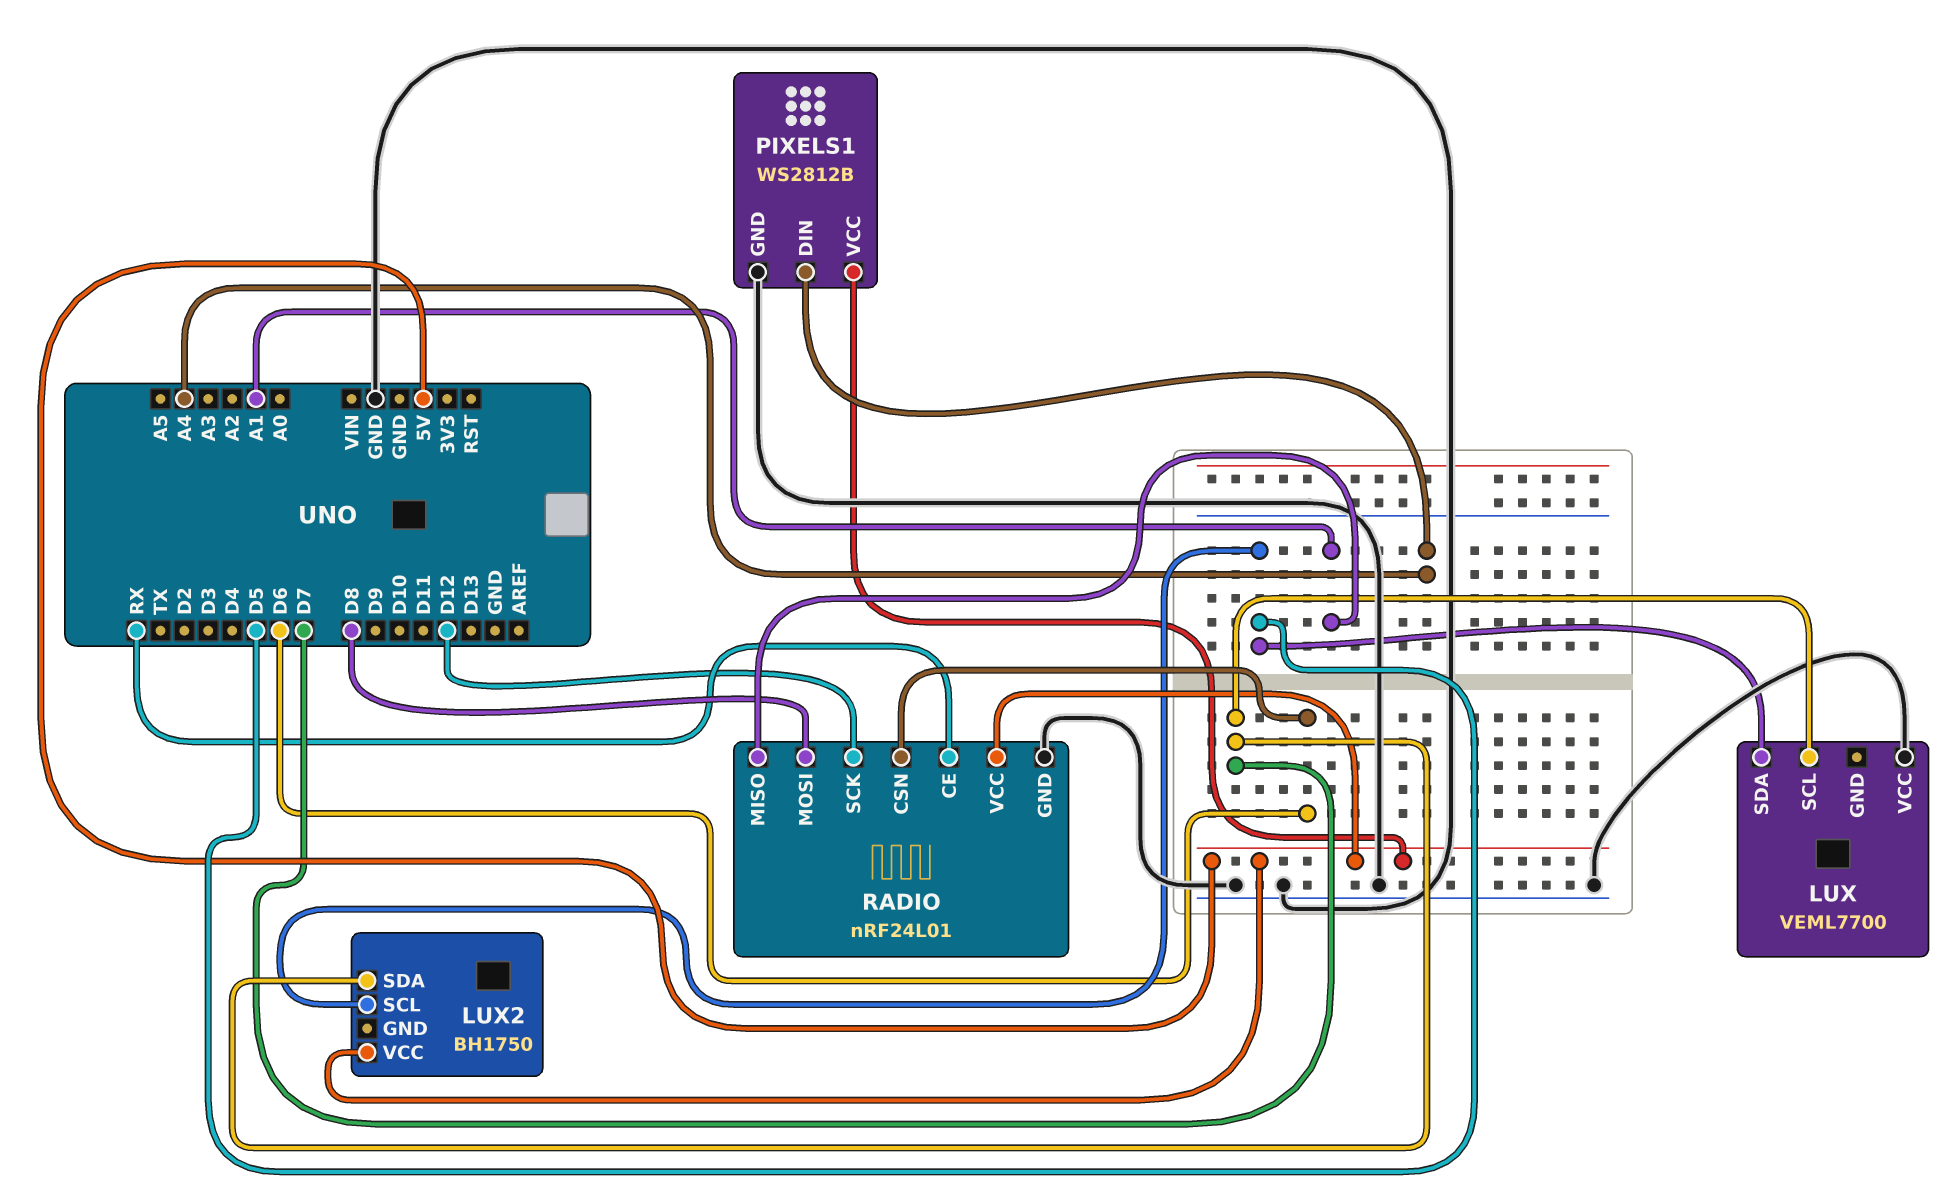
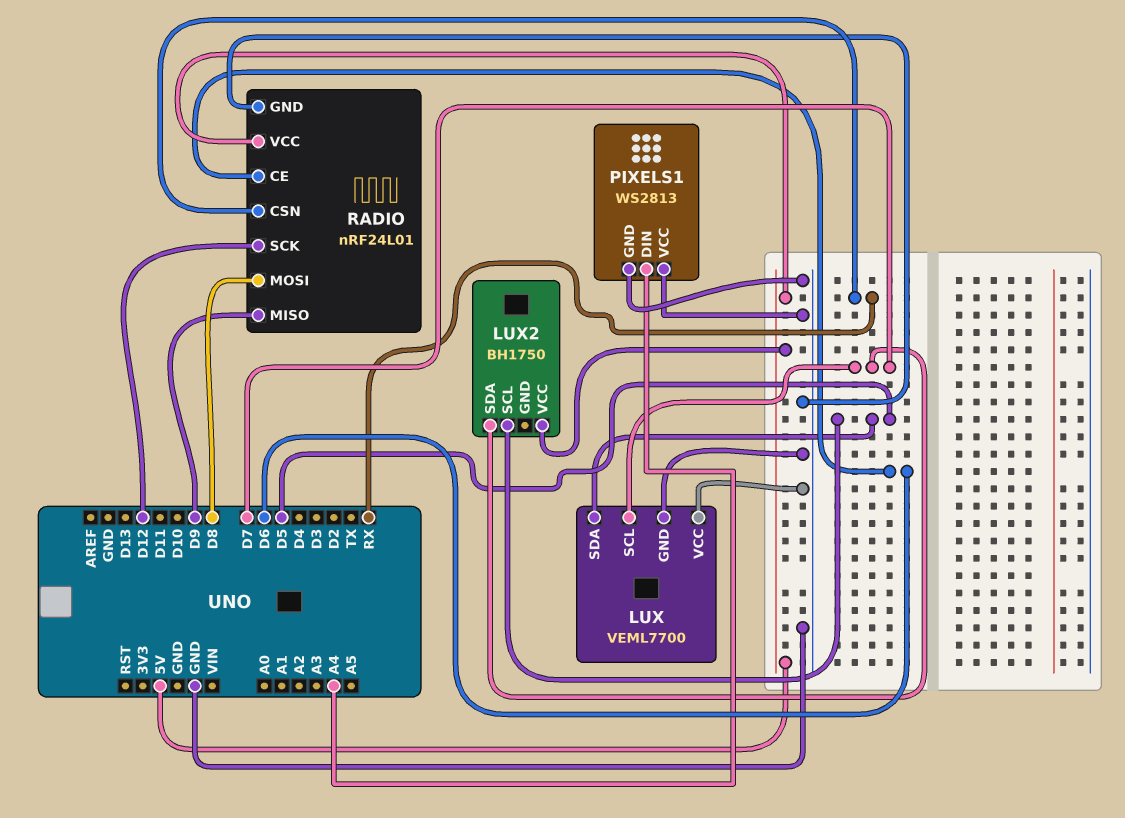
LUX pin GND: none -> GND
PIXELS1: WS2812B -> WS2813
PIXELS1 pin VCC: 5V -> GND
RADIO pin CE: RX -> D6
RADIO pin CSN: D6 -> RX
RADIO pin MISO: A1 -> D9

